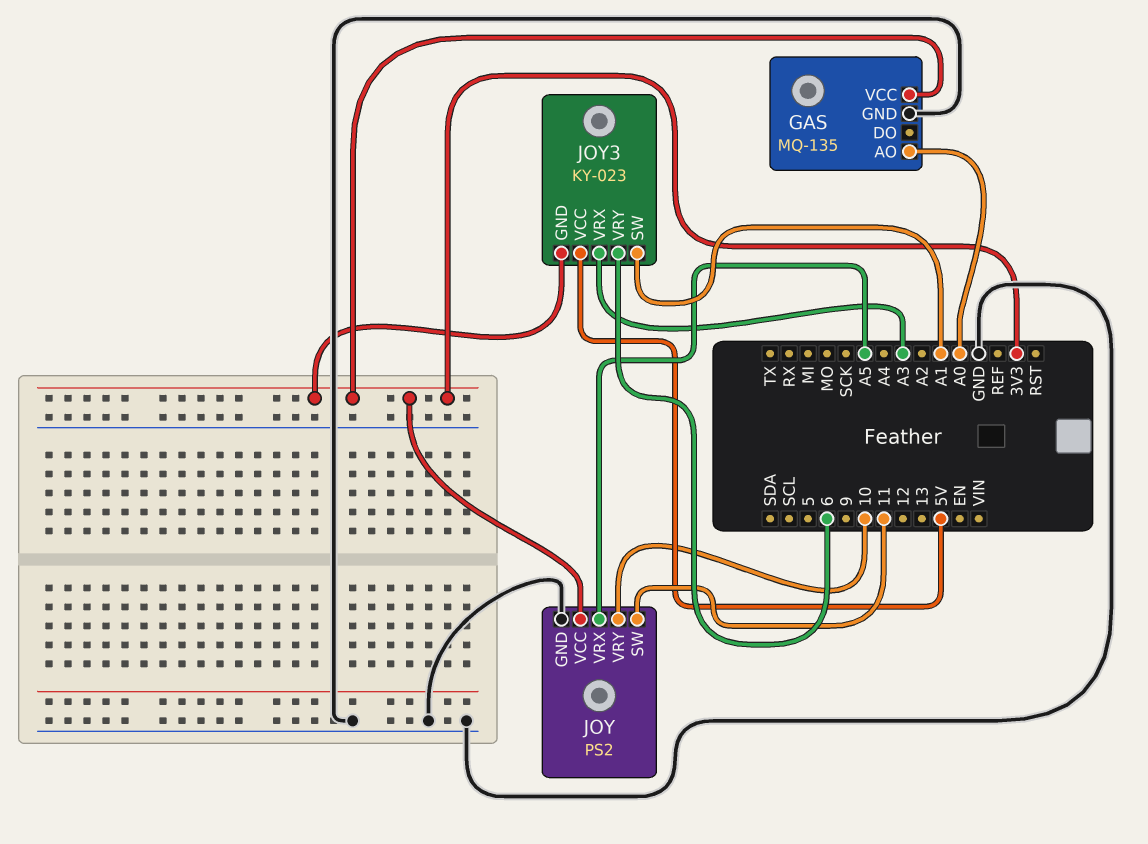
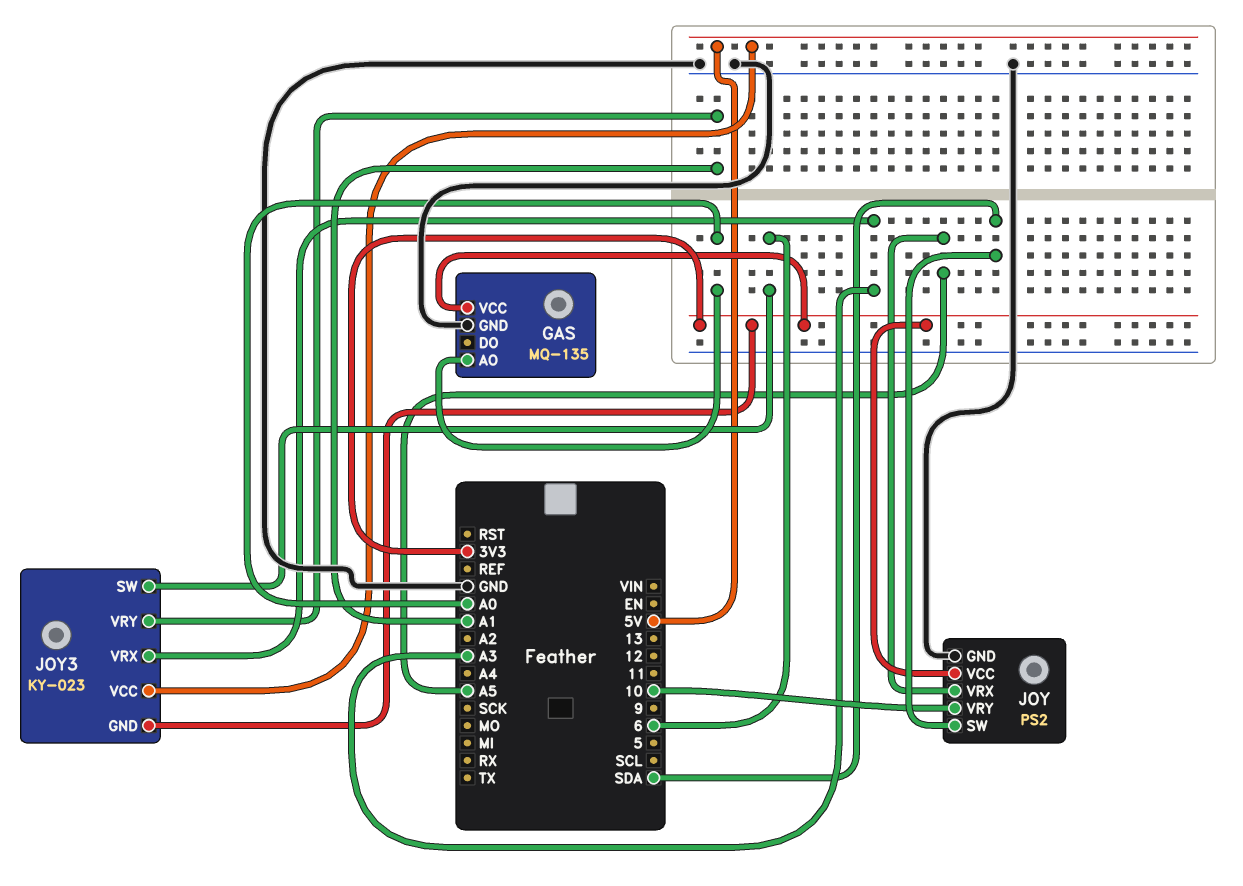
JOY pin SW: 11 -> SDA
JOY3 pin SW: A1 -> 6
JOY3 pin VRY: 6 -> A1

